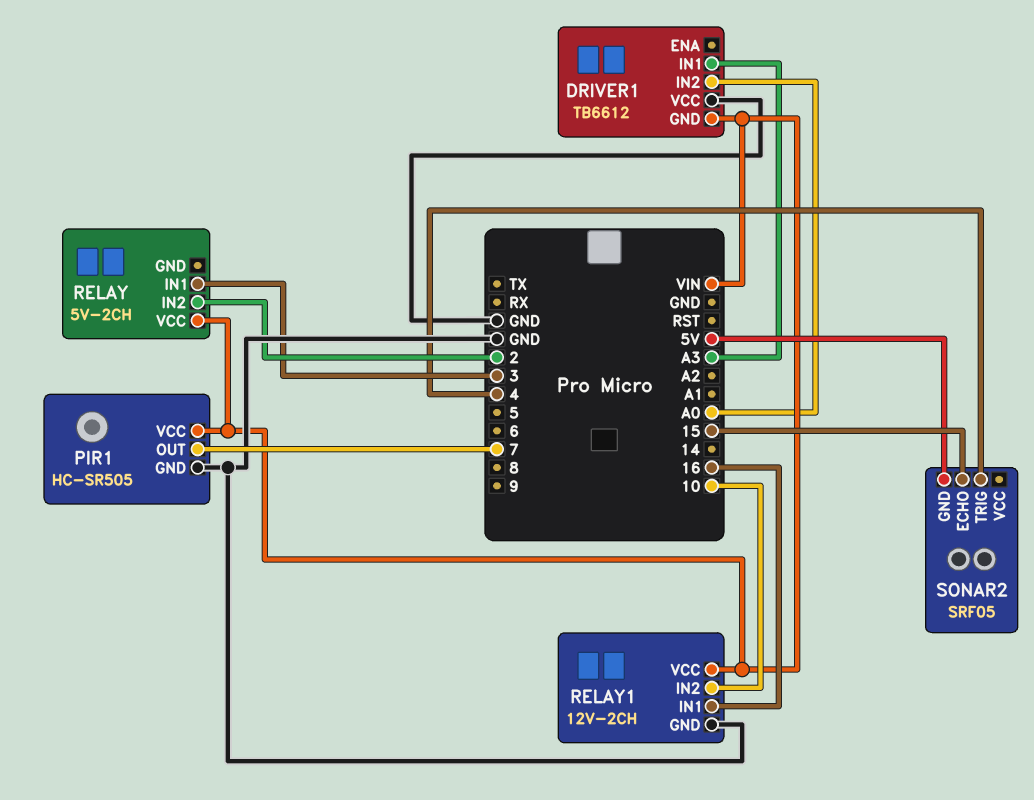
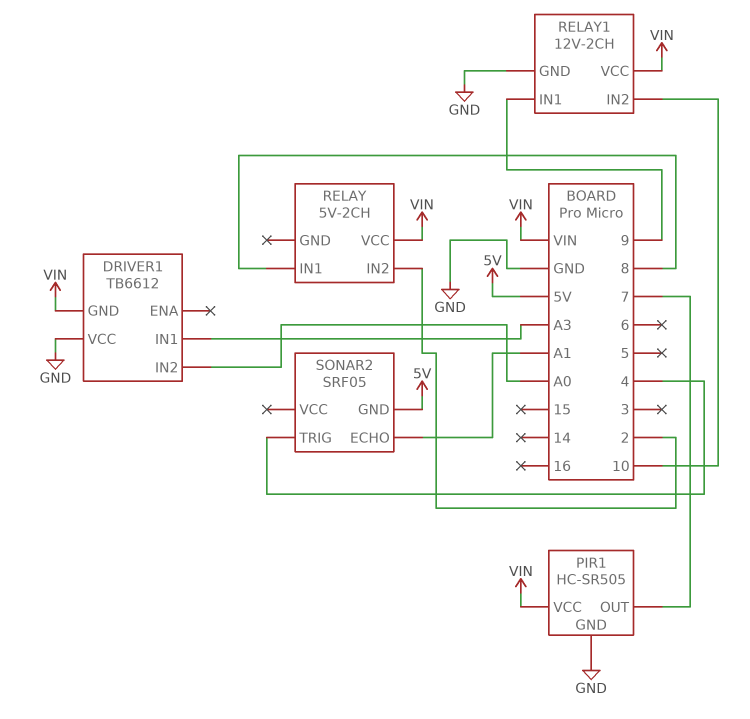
RELAY pin IN1: 3 -> 8
RELAY1 pin IN1: 16 -> 9
SONAR2 pin ECHO: 15 -> A1

